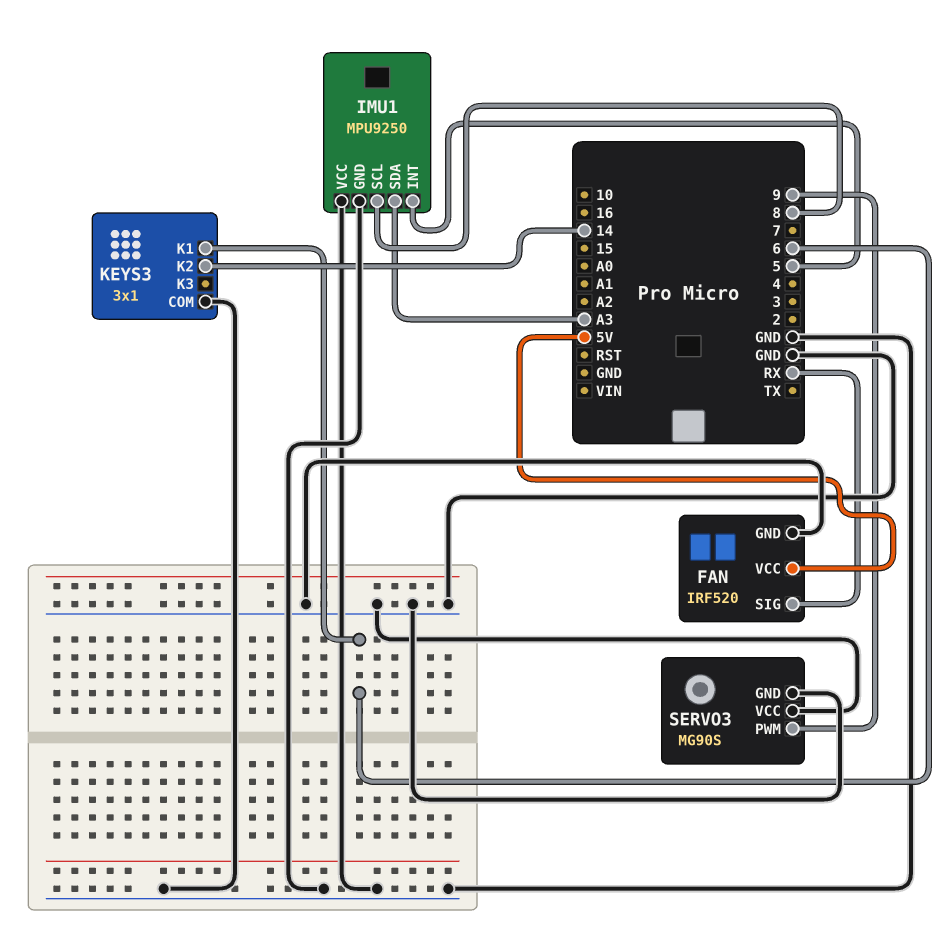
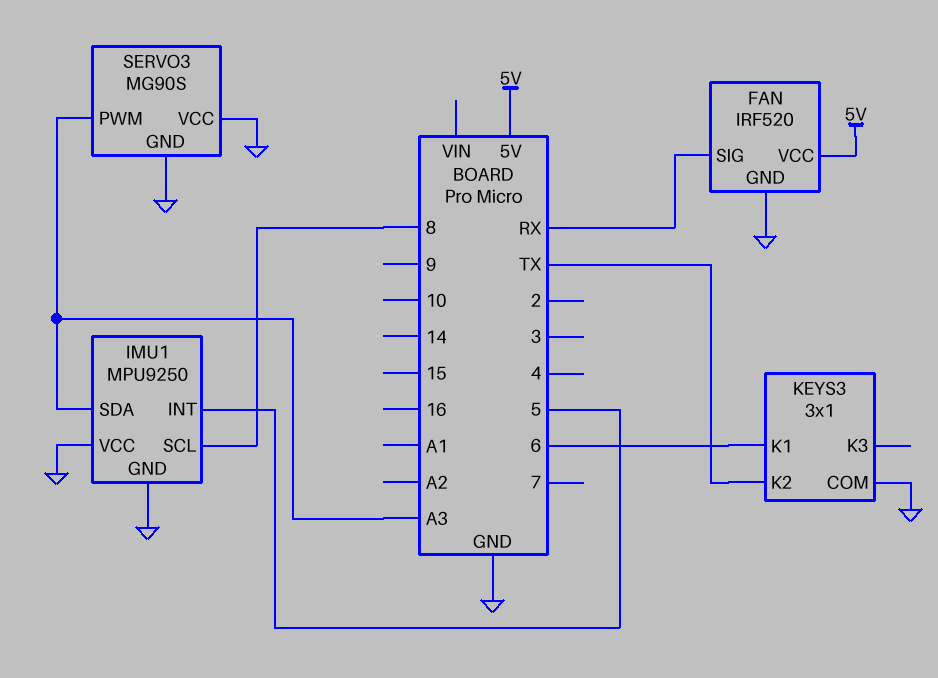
KEYS3 pin K2: 14 -> TX
SERVO3 pin PWM: 9 -> A3

